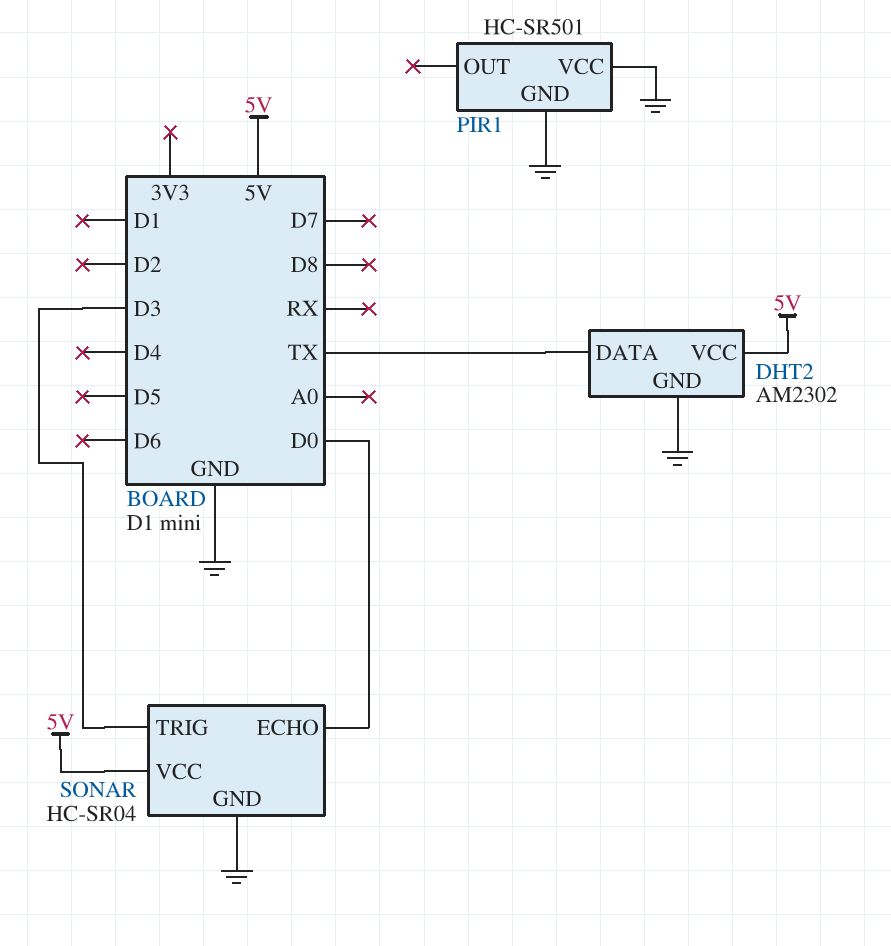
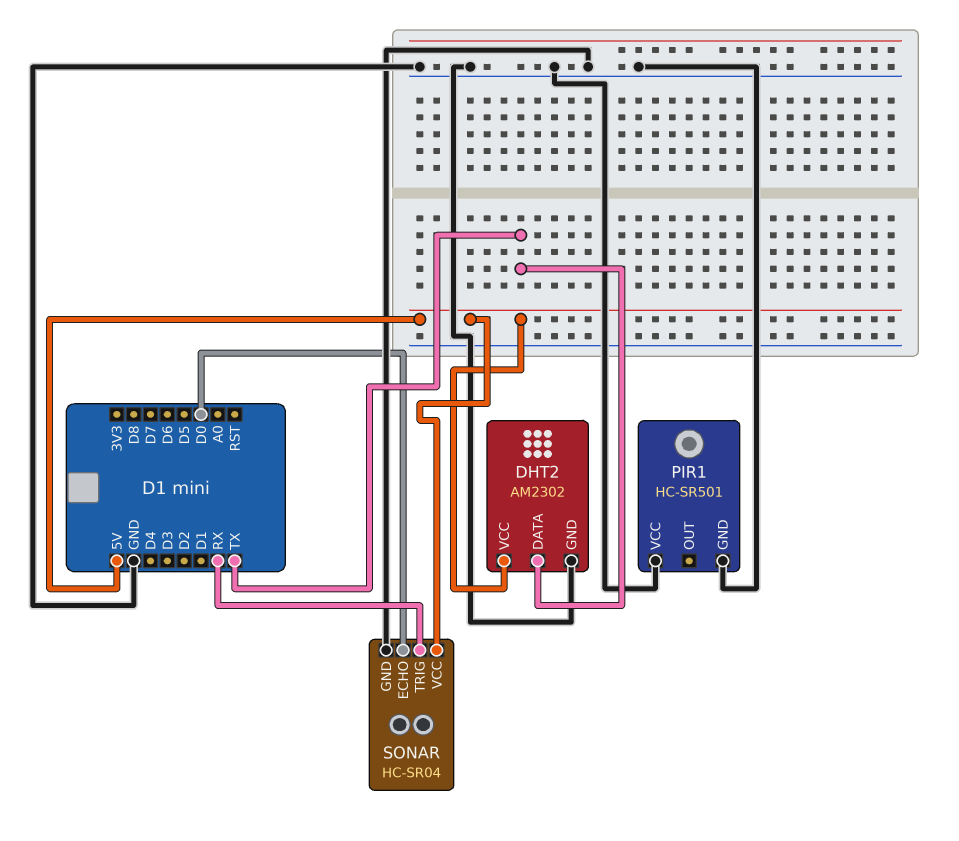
SONAR pin TRIG: D3 -> RX

